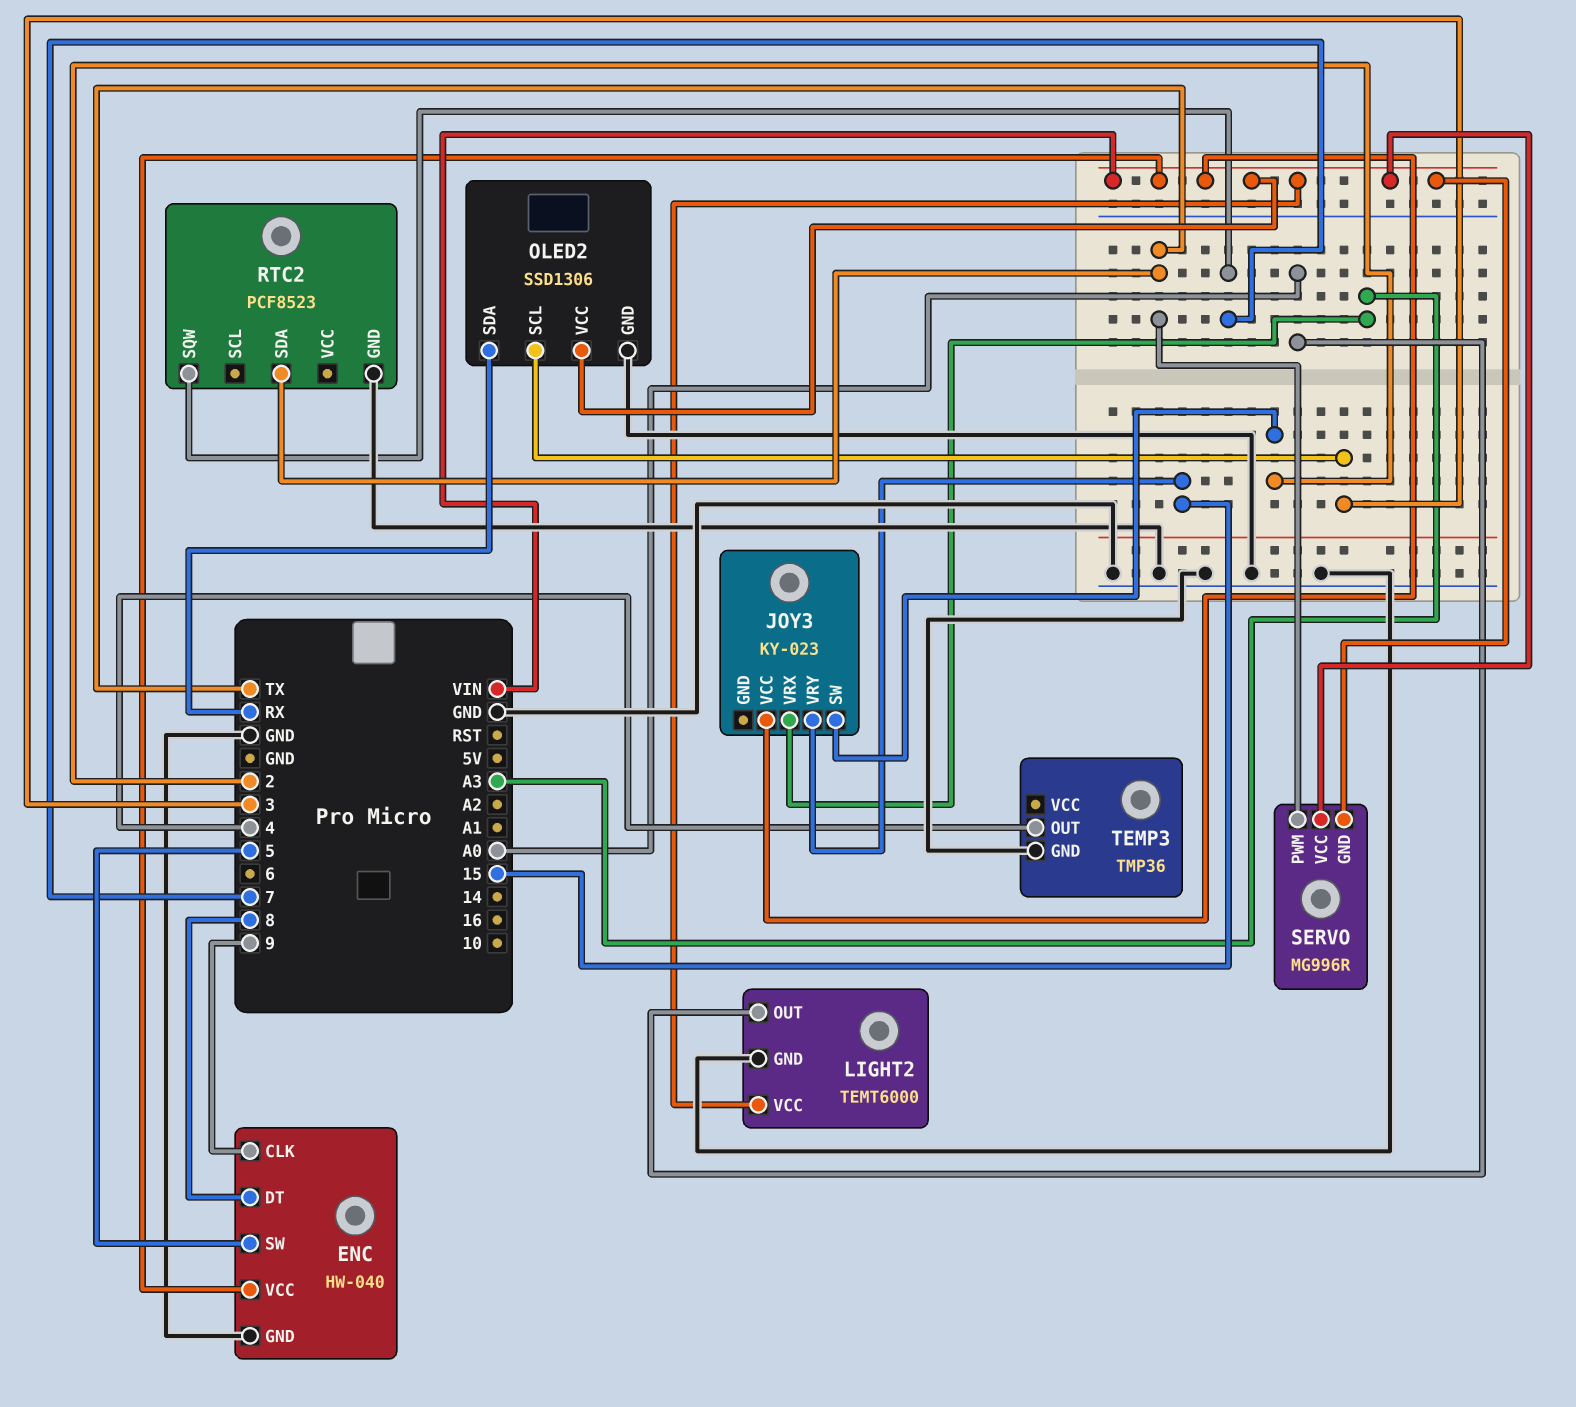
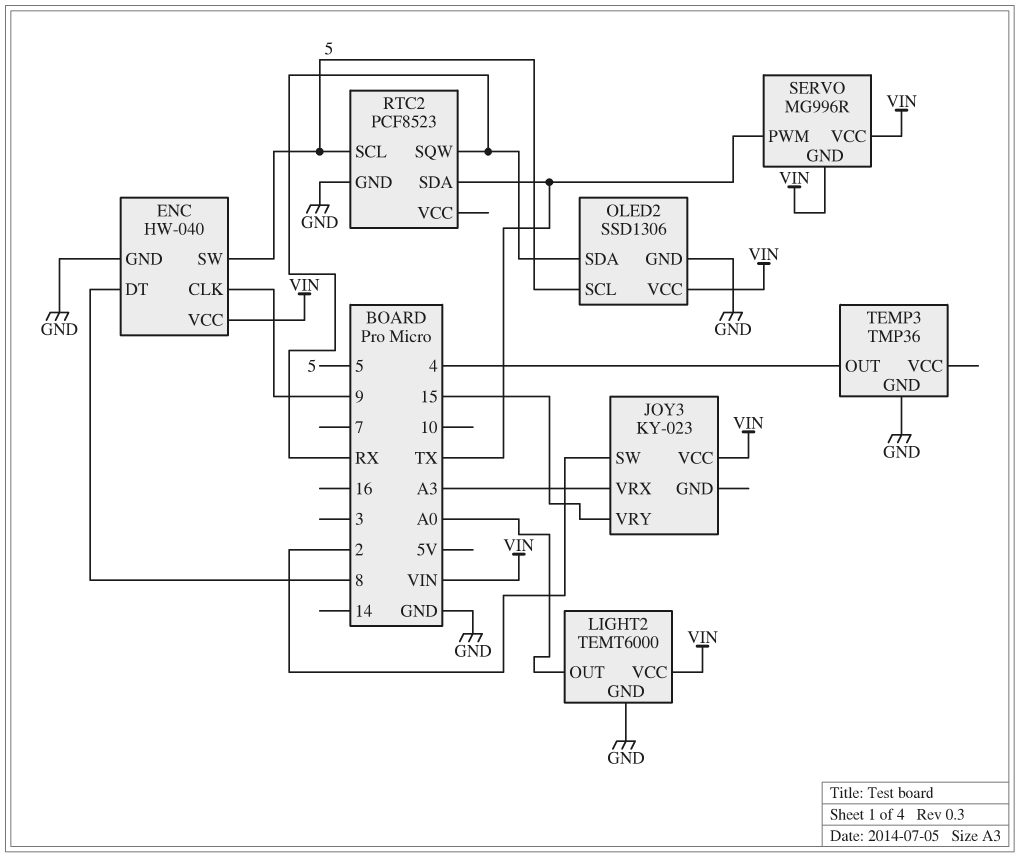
OLED2 pin SCL: 3 -> 5
RTC2 pin SCL: none -> 5
RTC2 pin SQW: 7 -> RX

